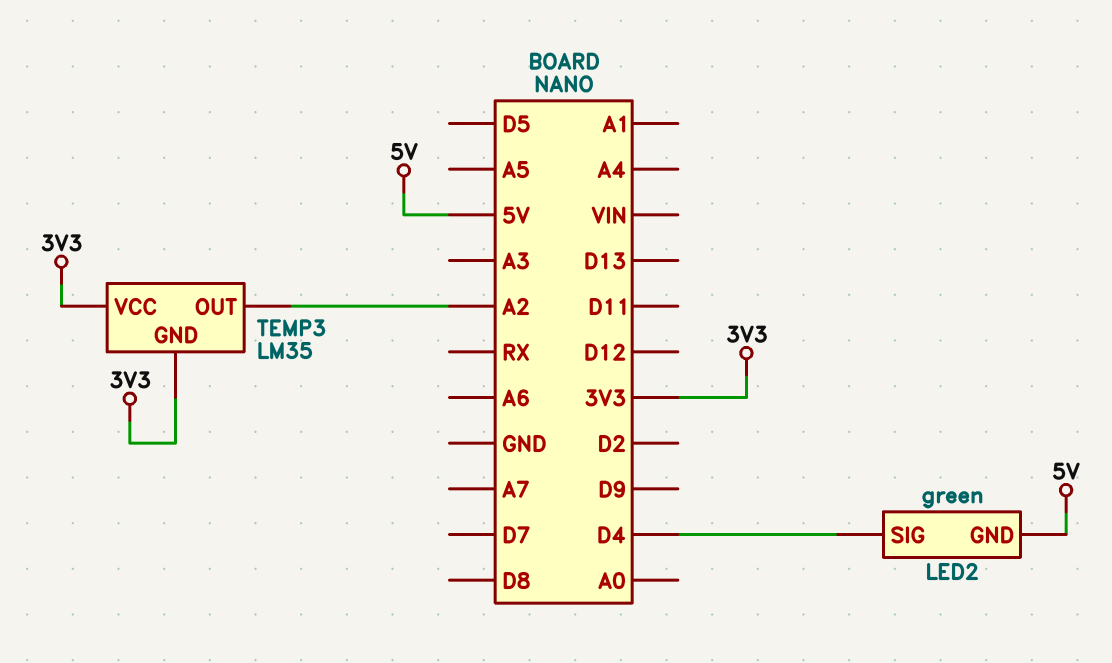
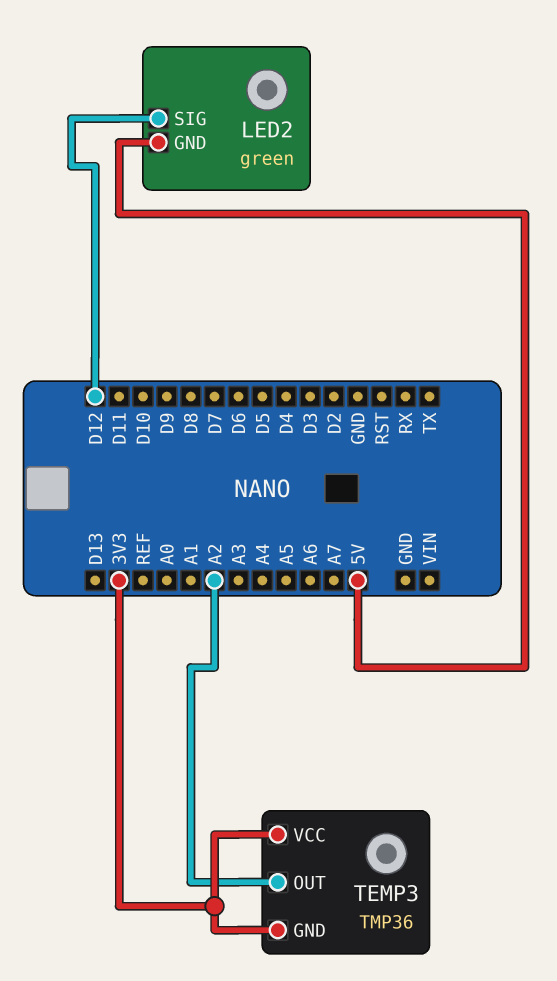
LED2 pin SIG: D4 -> D12
TEMP3: LM35 -> TMP36

